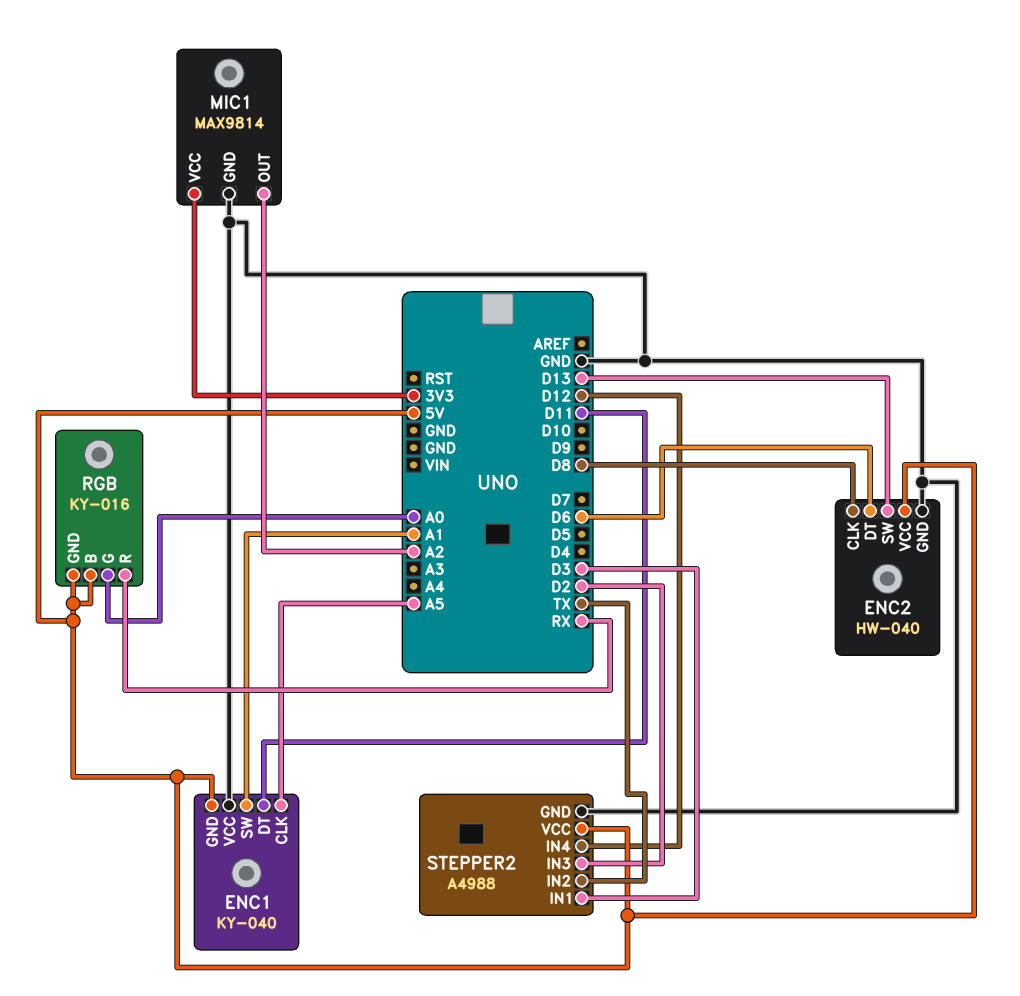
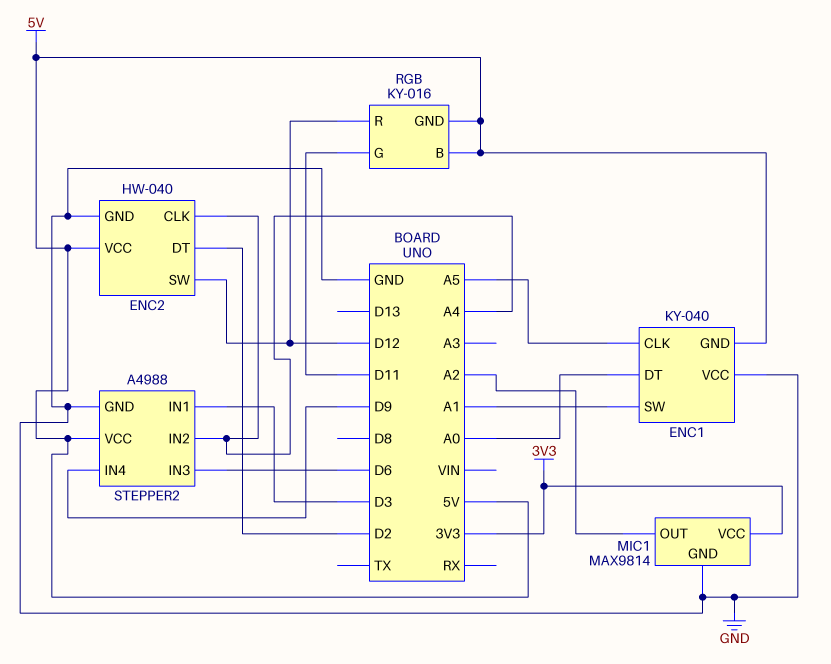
ENC1 pin DT: D11 -> A0
ENC2 pin CLK: D8 -> A4
ENC2 pin DT: D6 -> D2
ENC2 pin SW: D13 -> D12
RGB pin G: A0 -> D11
RGB pin R: RX -> D12
STEPPER2 pin IN2: TX -> A4
STEPPER2 pin IN3: D2 -> D6
STEPPER2 pin IN4: D12 -> D9

